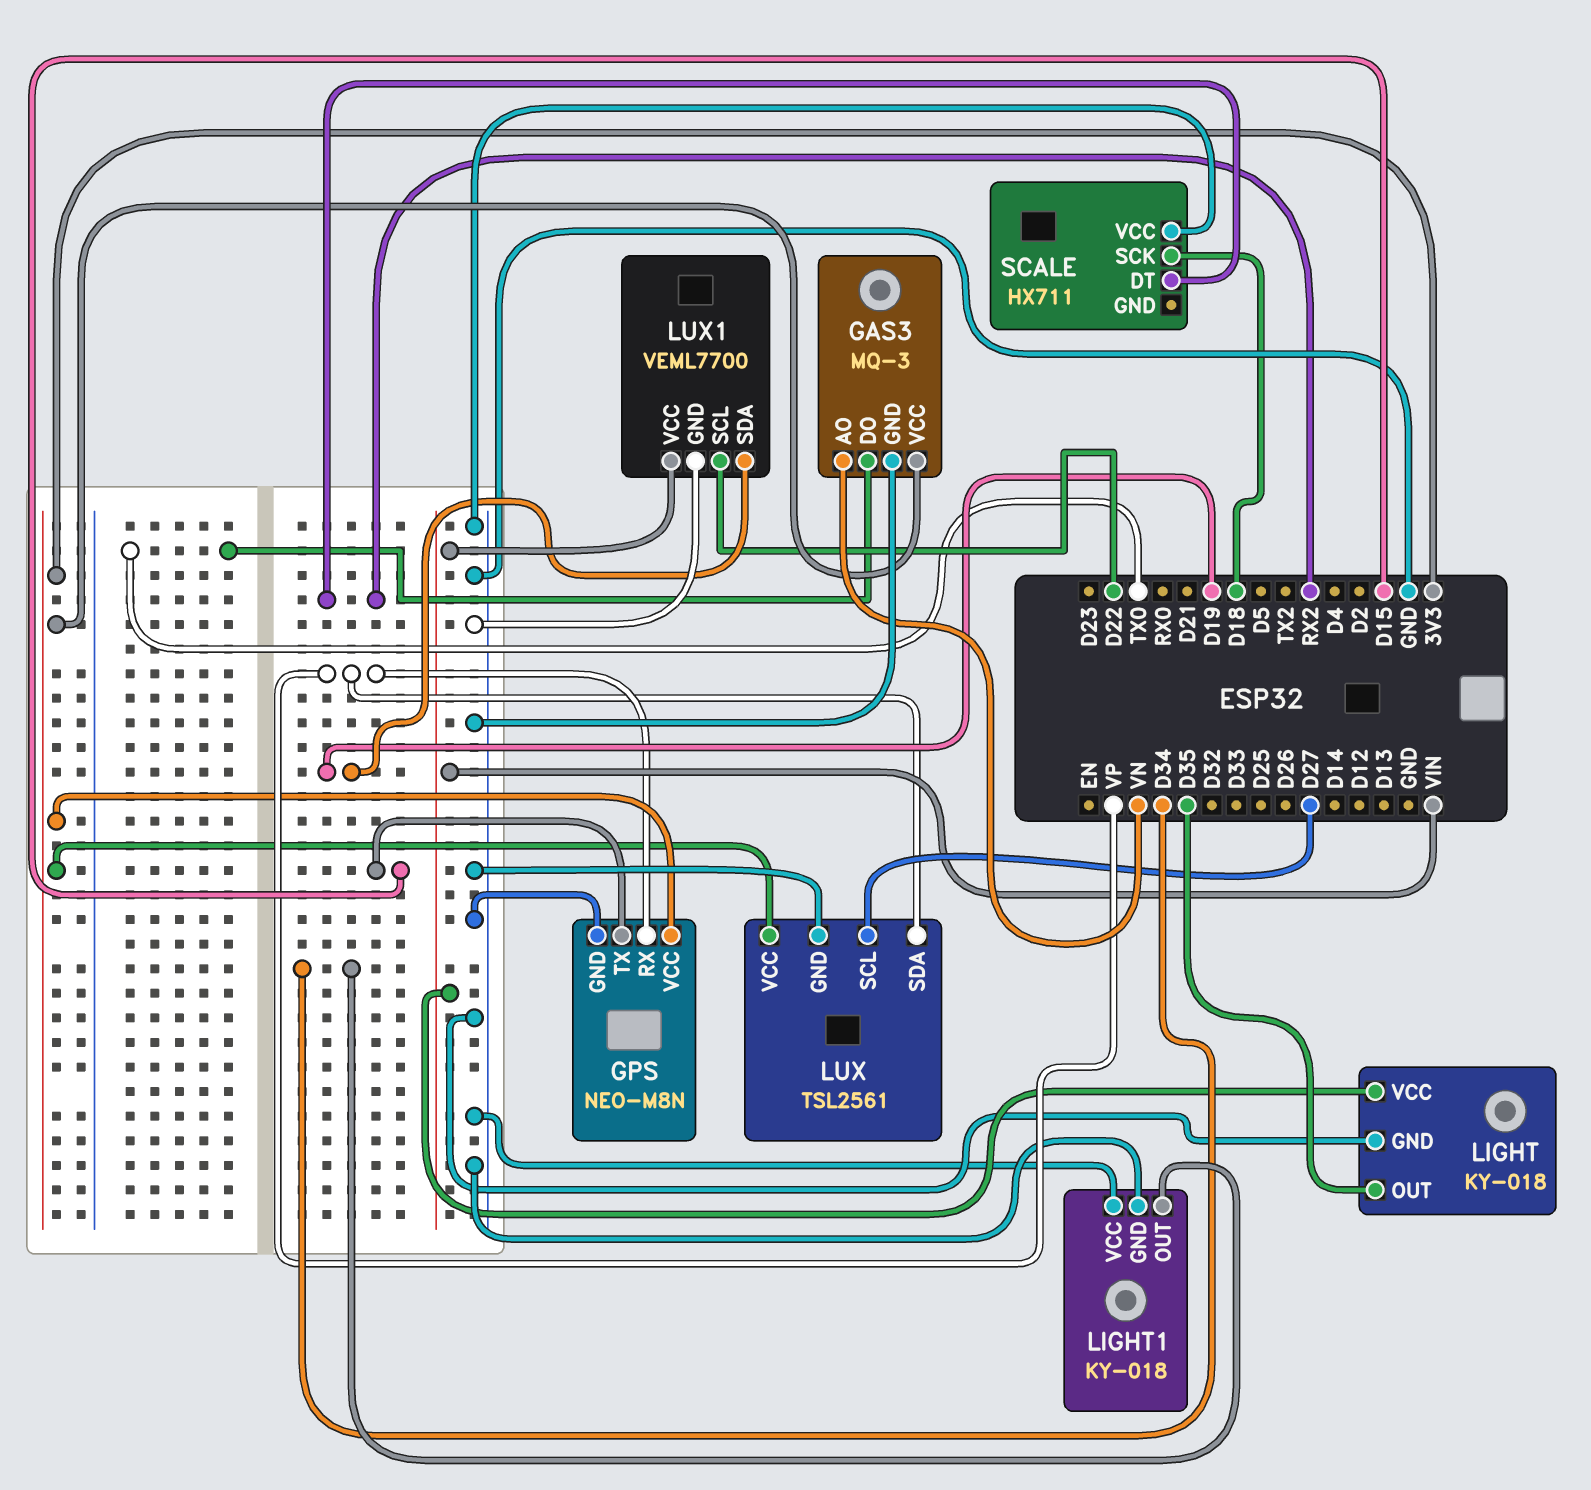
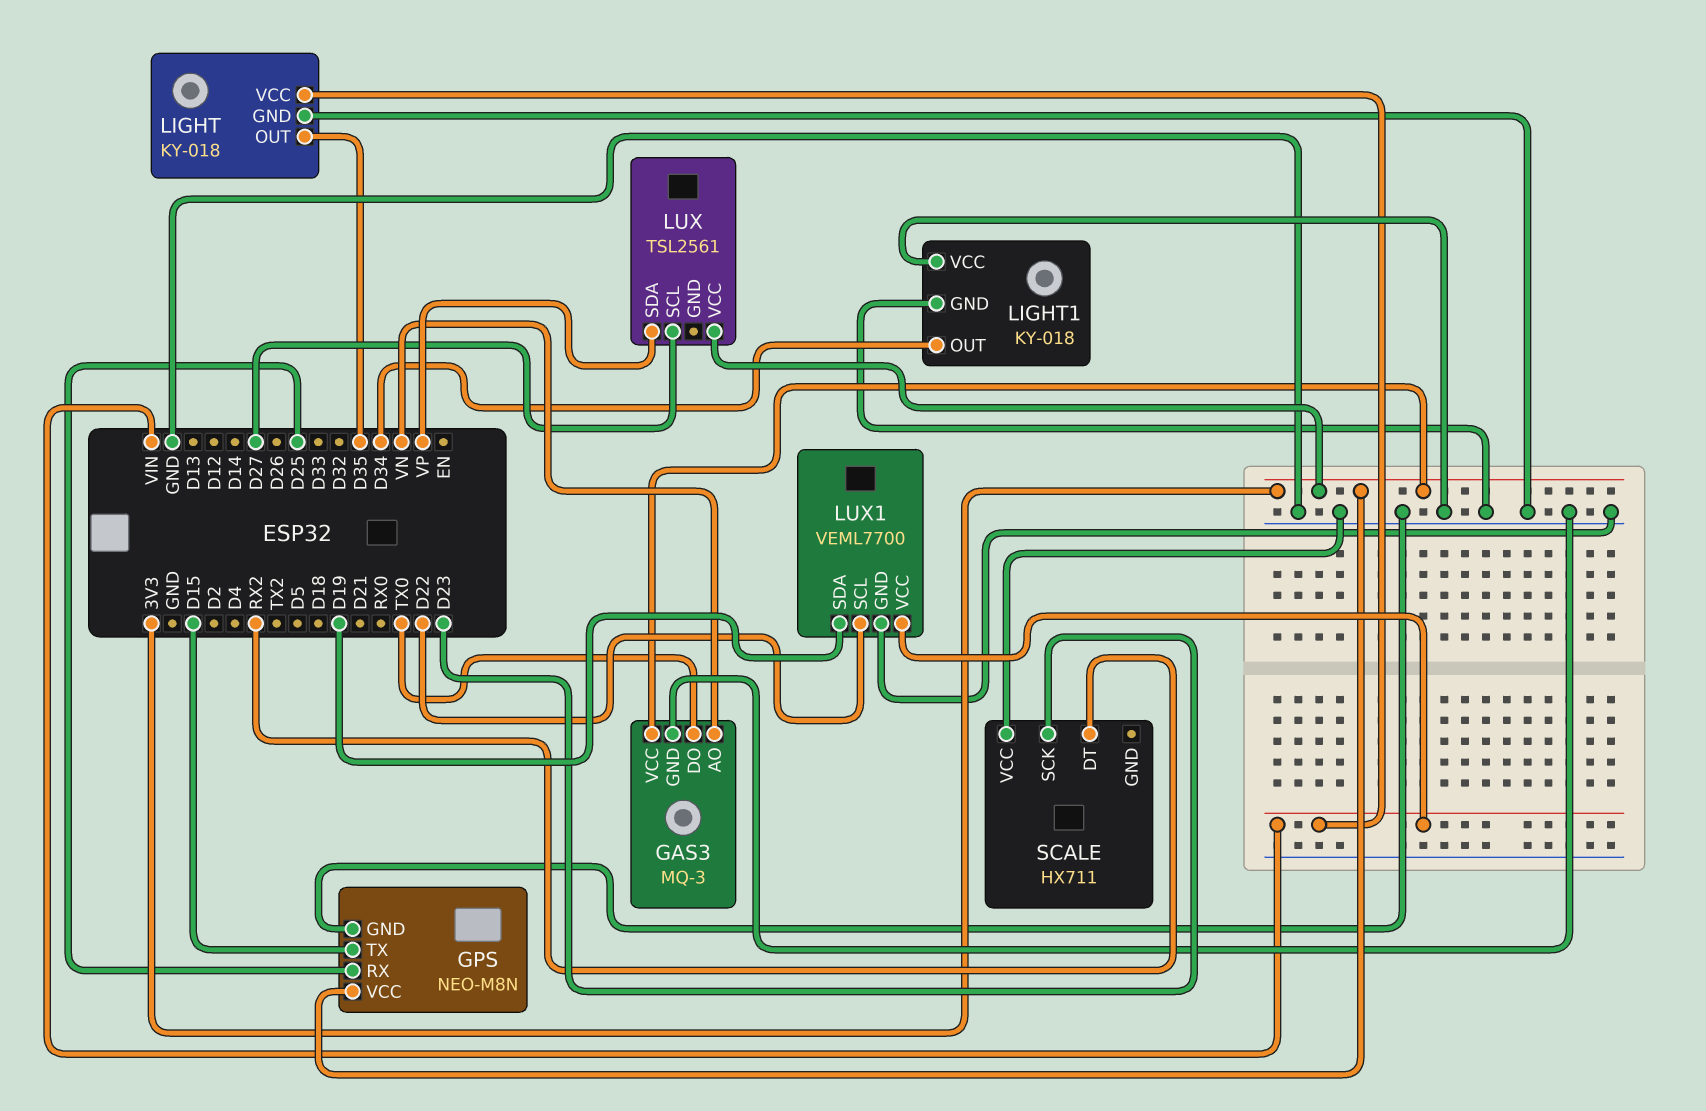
GPS pin RX: VP -> D25
LUX pin GND: GND -> none
SCALE pin SCK: D18 -> D23

